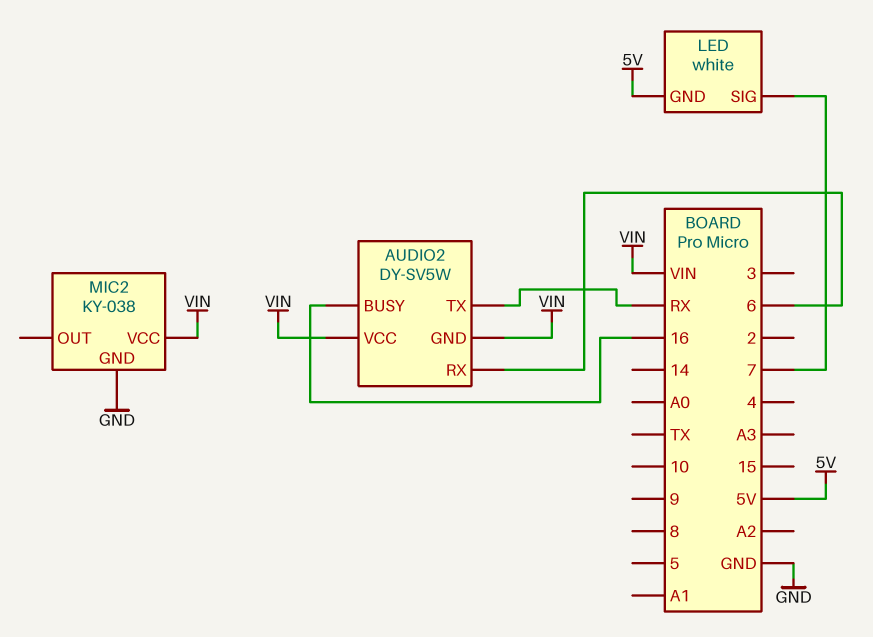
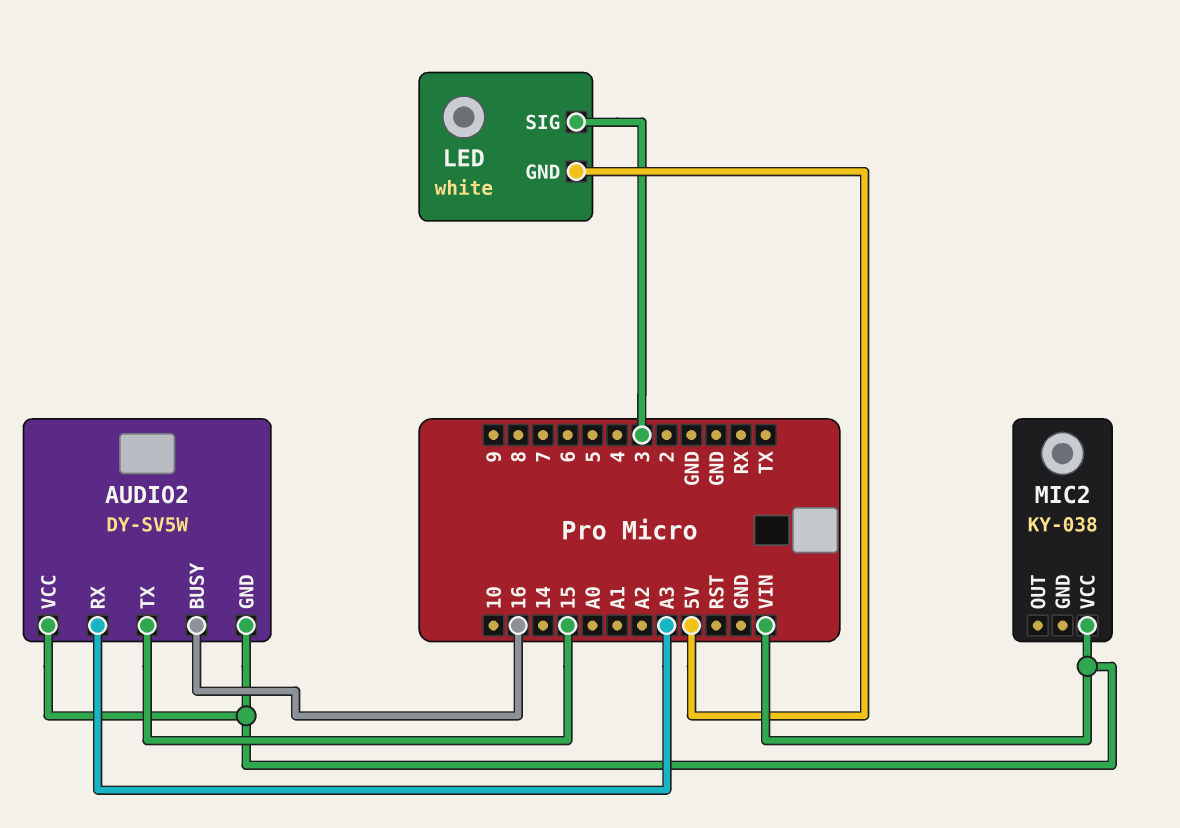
AUDIO2 pin RX: 6 -> A3
AUDIO2 pin TX: RX -> 15
LED pin SIG: 7 -> 3
MIC2 pin GND: GND -> none

